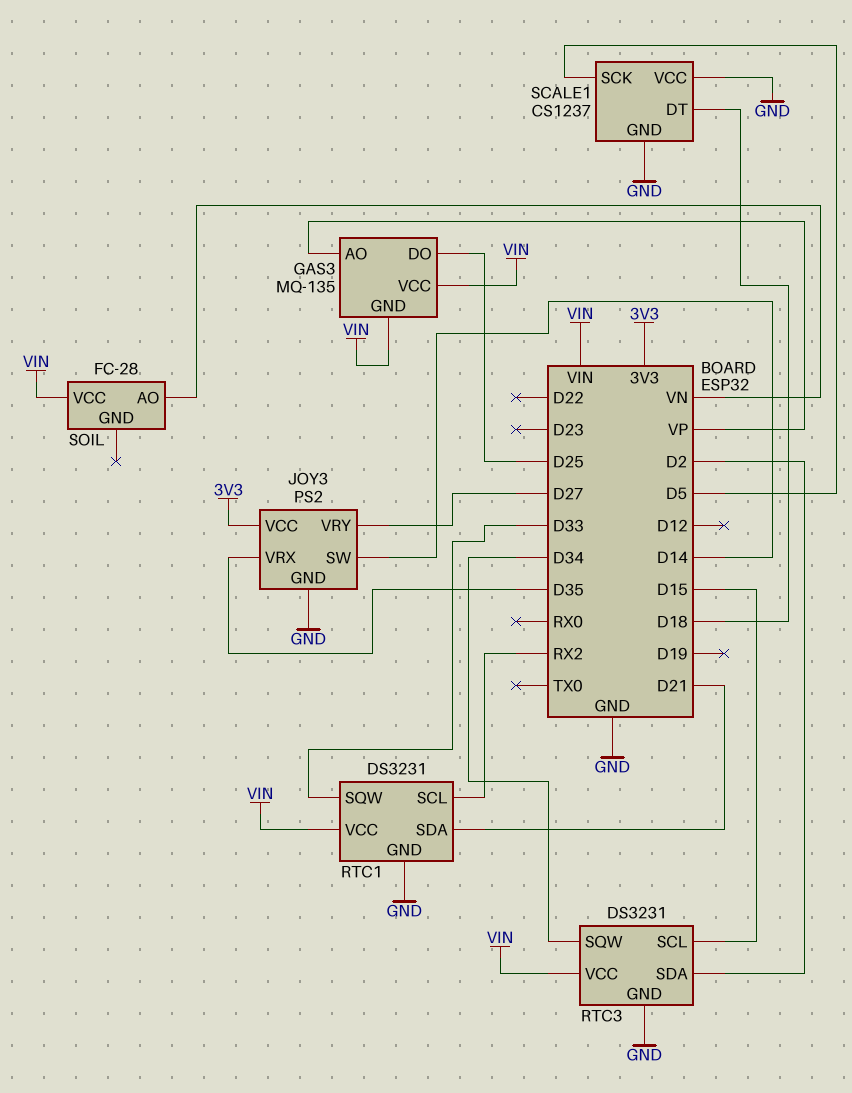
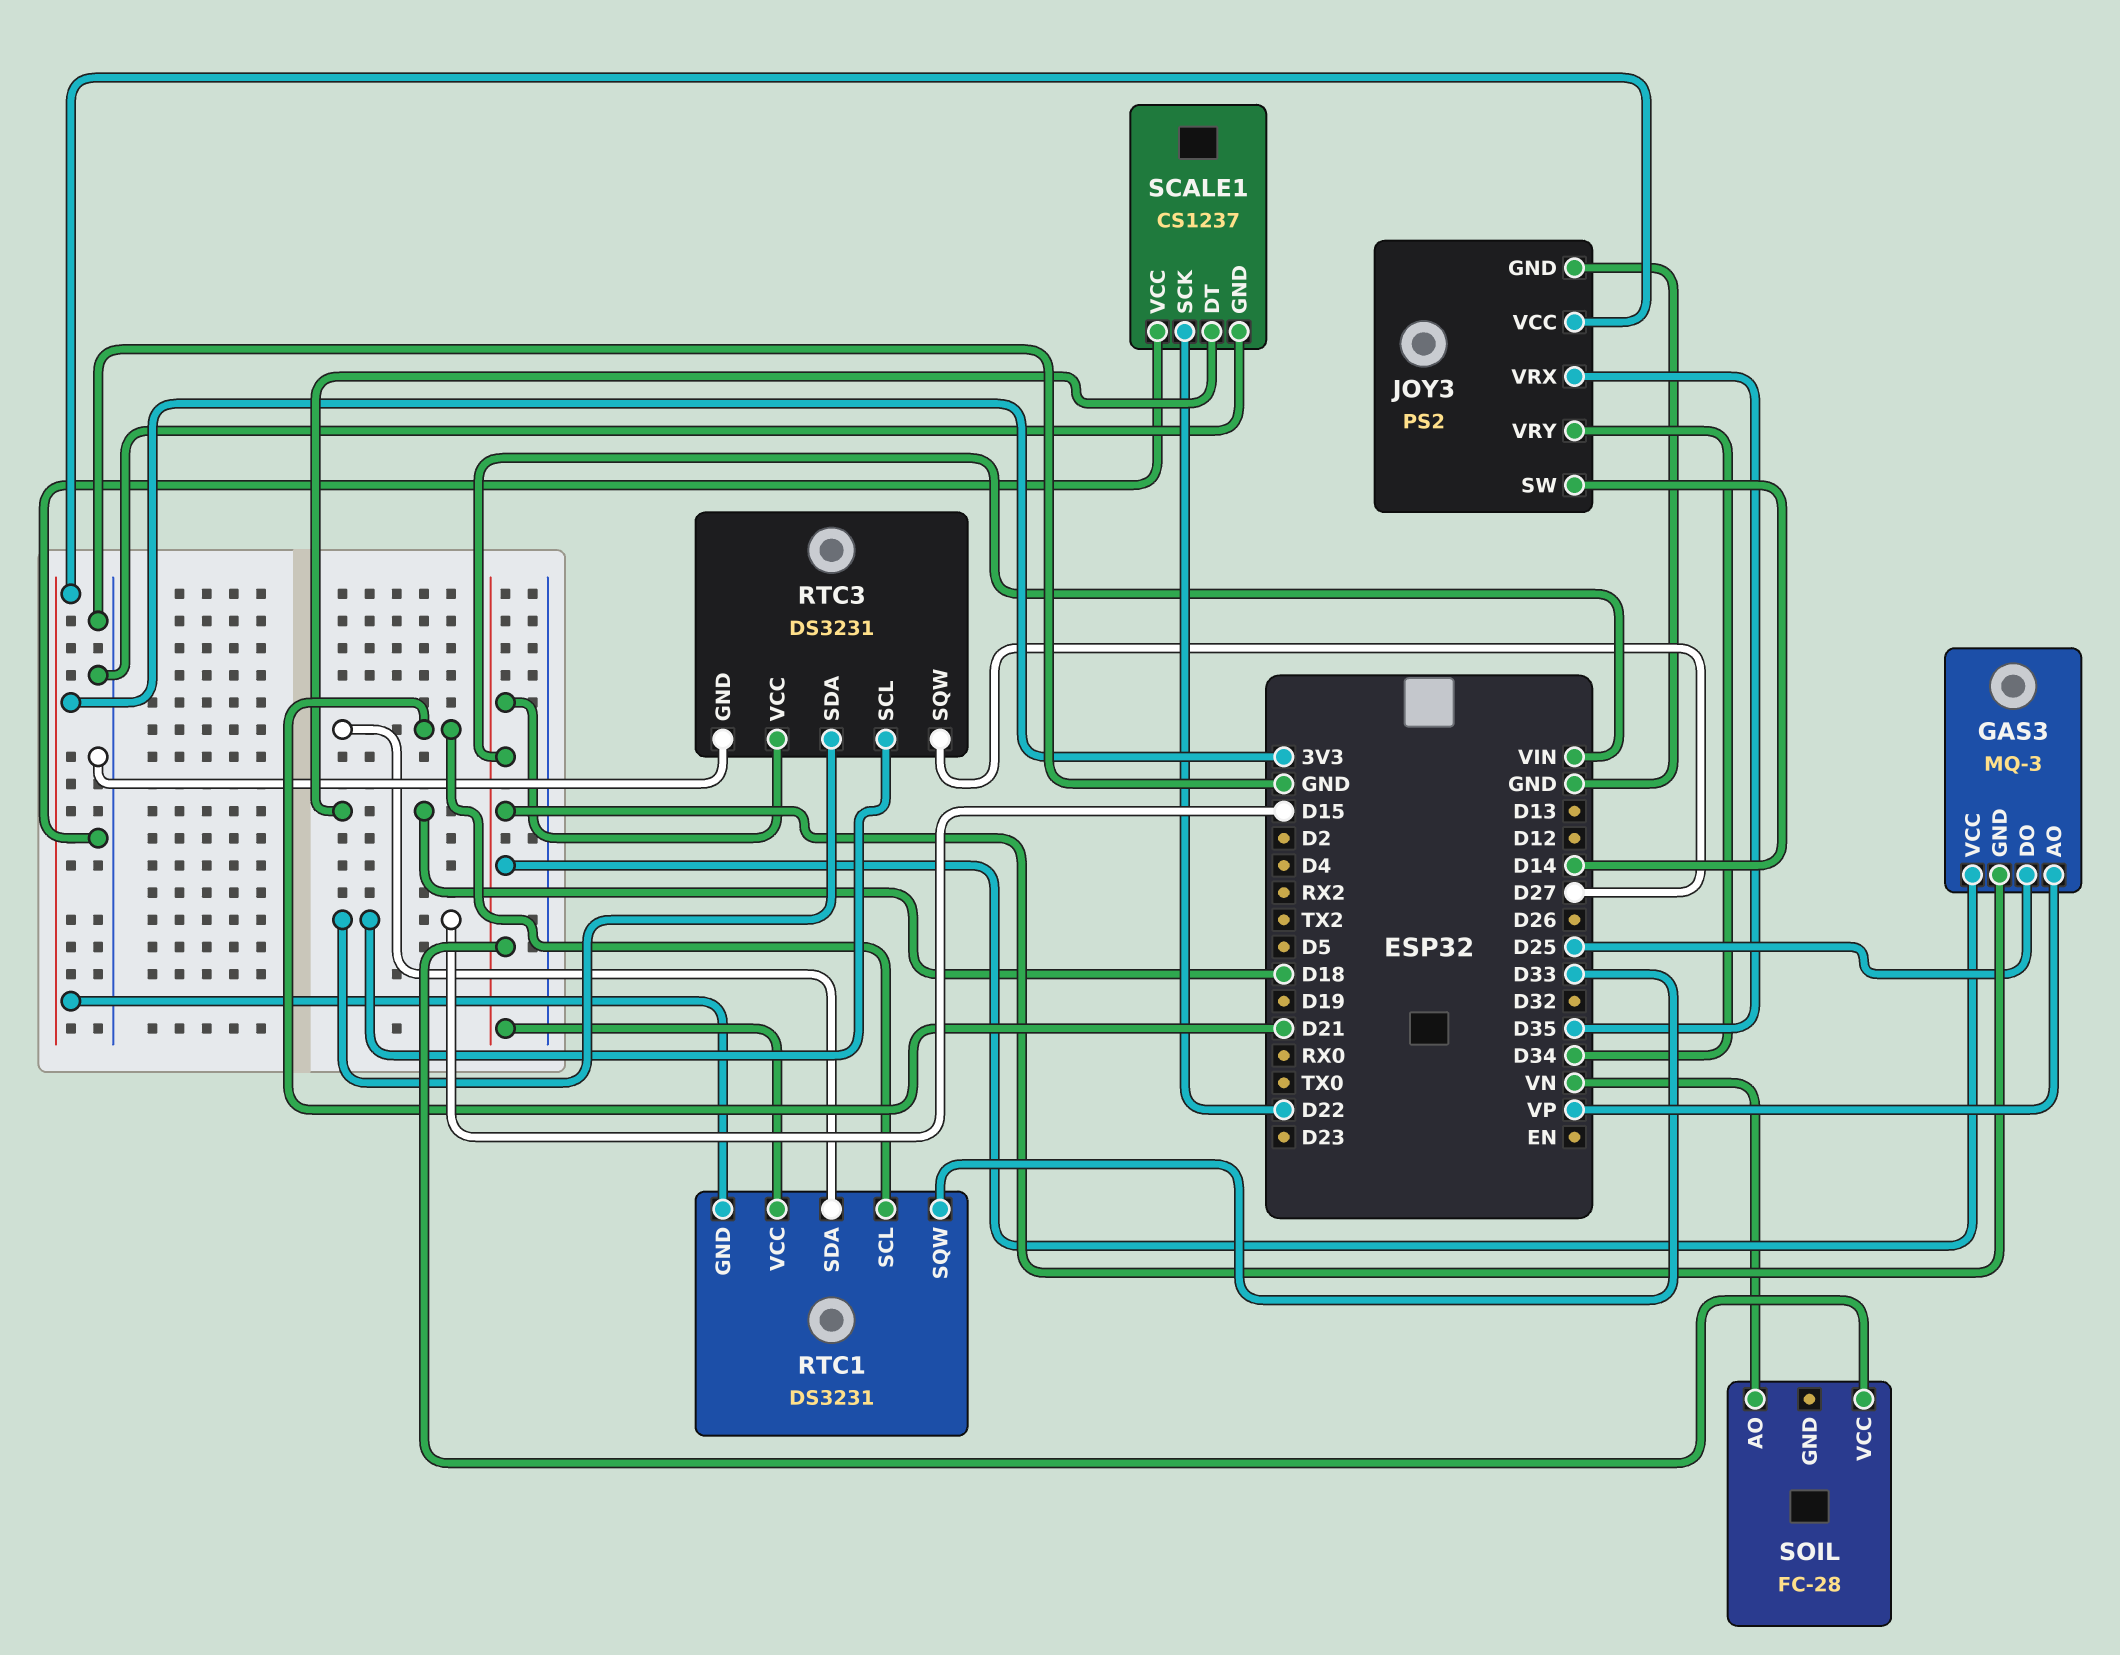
GAS3: MQ-135 -> MQ-3
JOY3 pin VRY: D27 -> D34
RTC1 pin GND: GND -> 3V3
RTC1 pin SCL: RX2 -> D21
RTC3 pin SDA: D2 -> D15
RTC3 pin SQW: D34 -> D27
SCALE1 pin SCK: D5 -> D22

